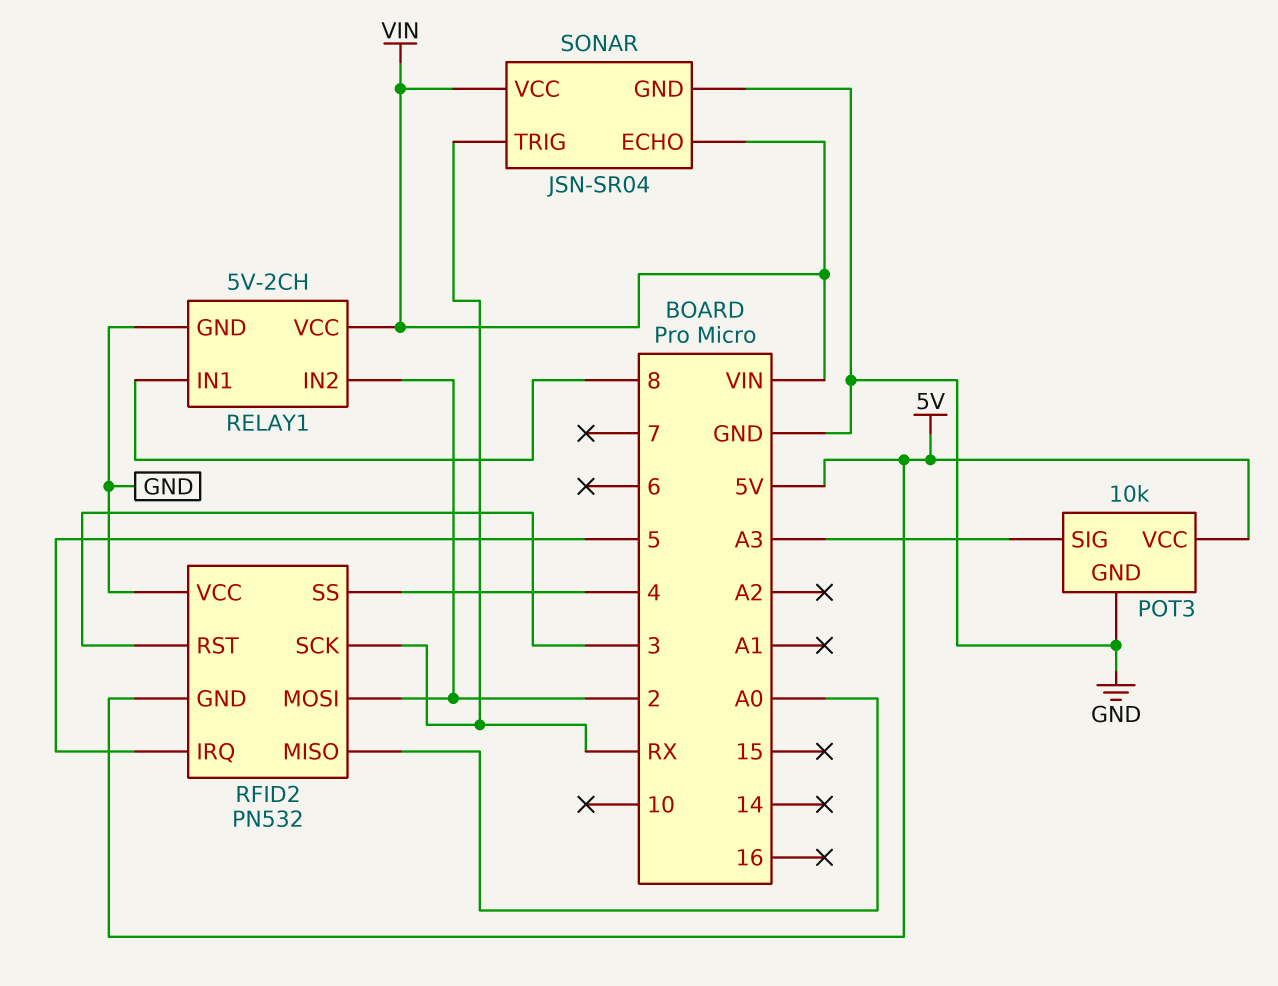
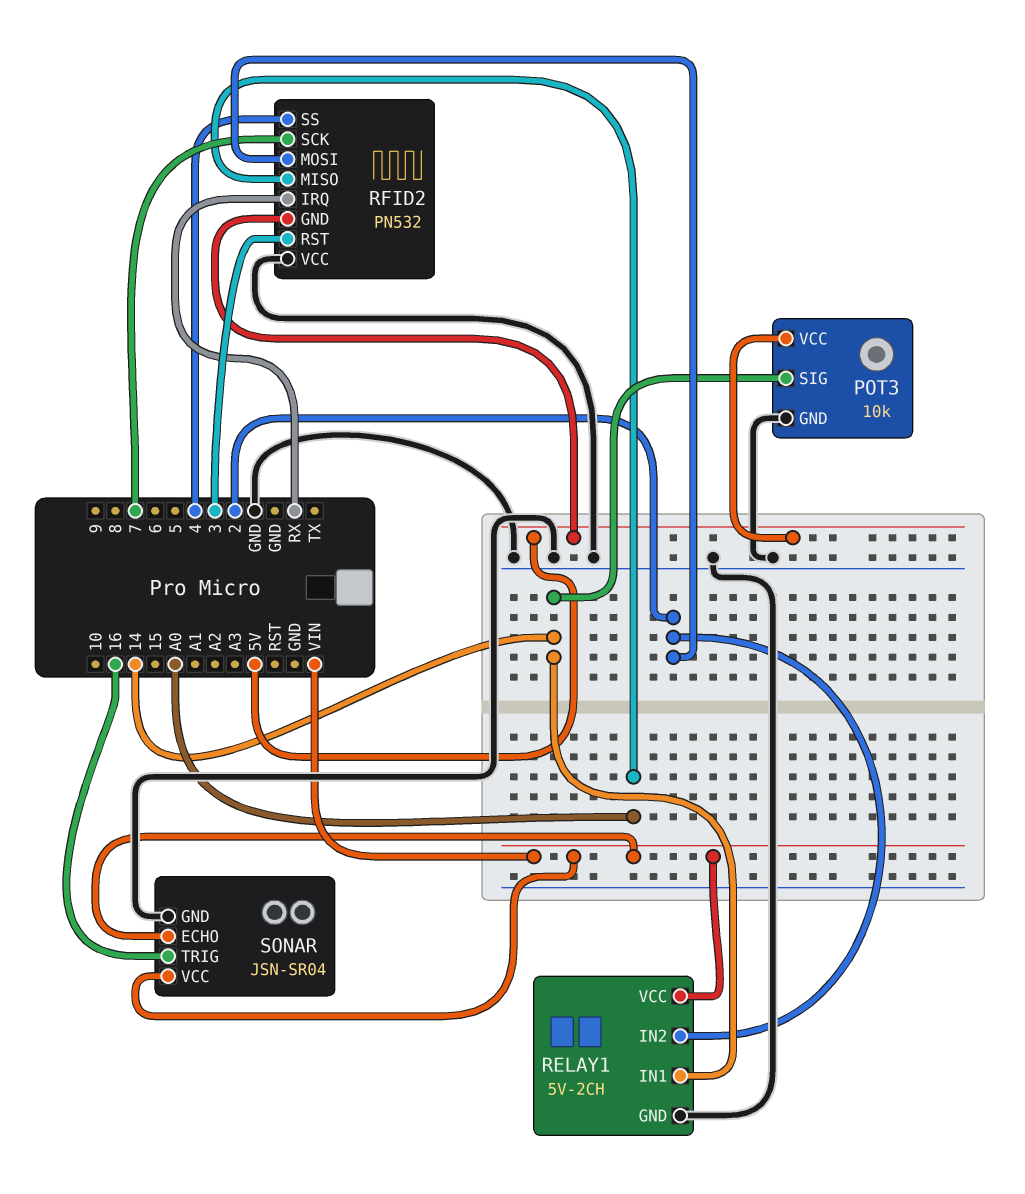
POT3 pin SIG: A3 -> 14
RELAY1 pin IN1: 8 -> 14
RFID2 pin IRQ: 5 -> RX
RFID2 pin SCK: RX -> 7
SONAR pin TRIG: RX -> 16

